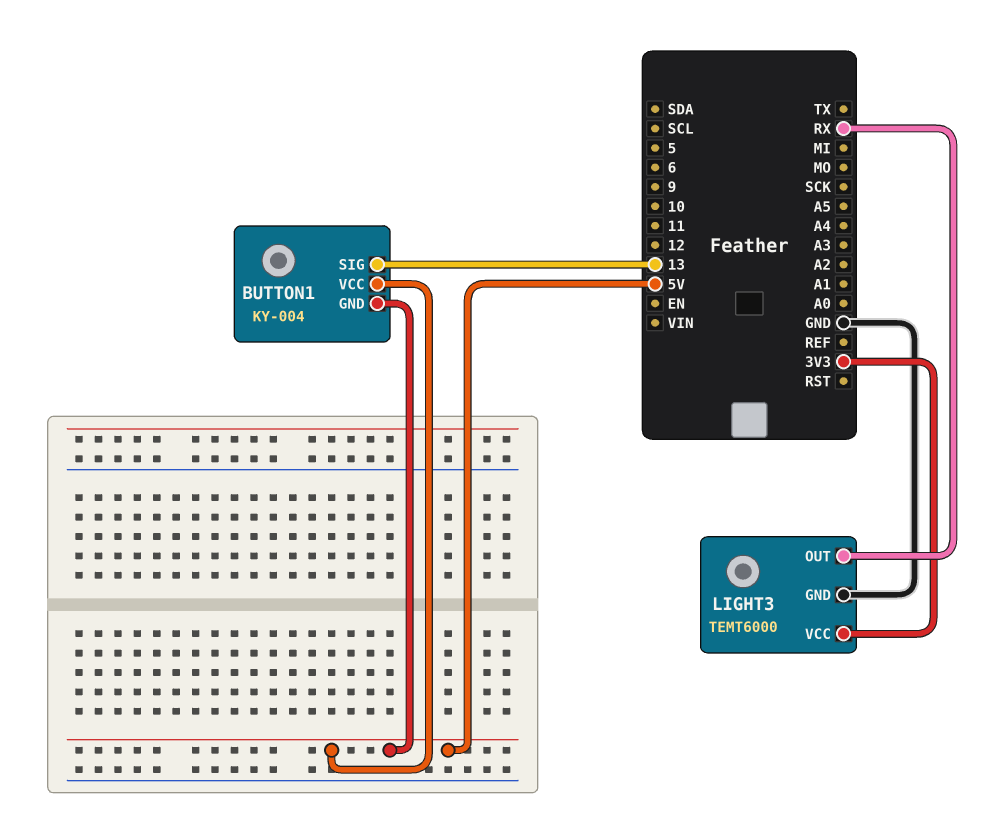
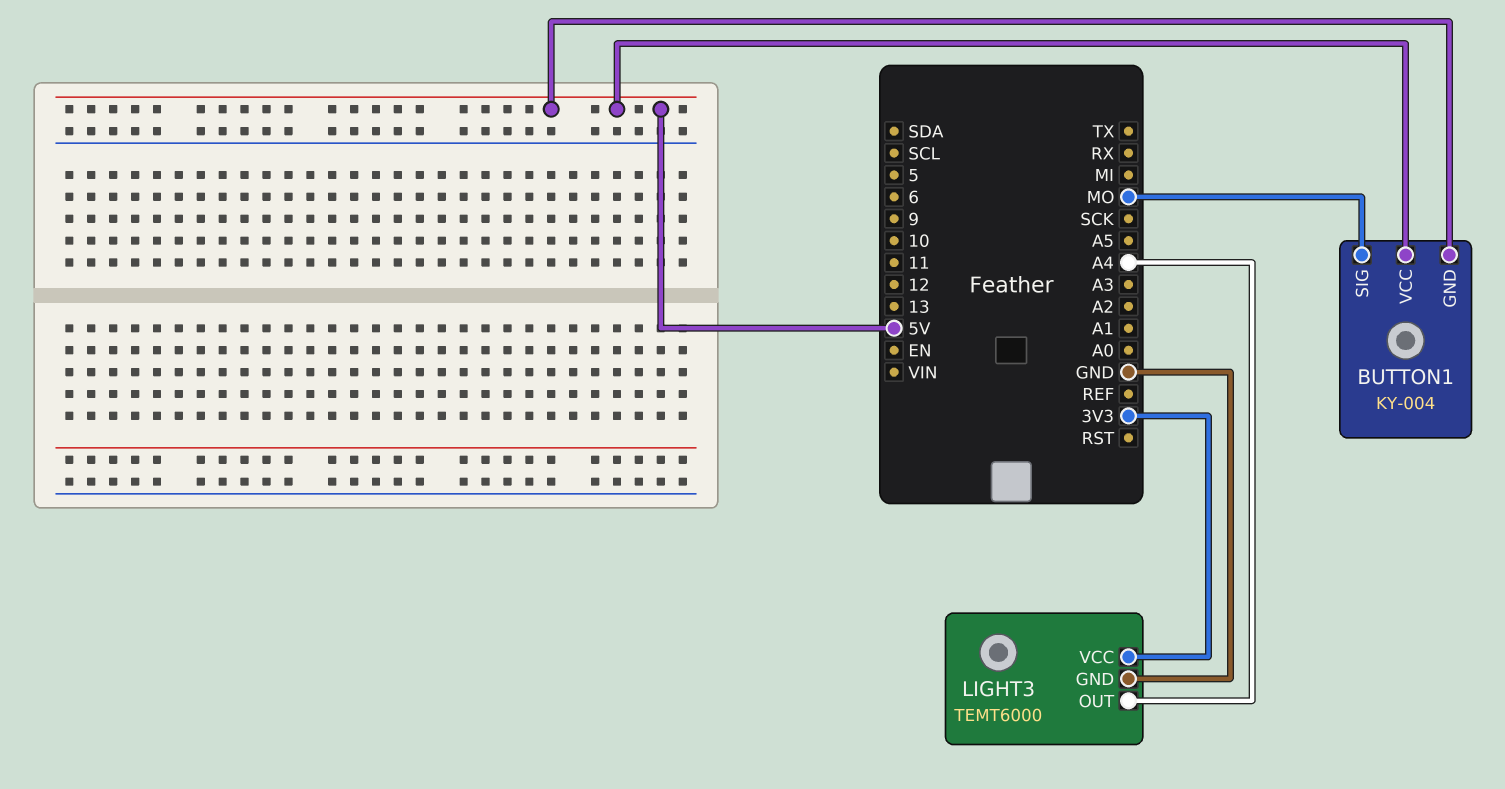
BUTTON1 pin SIG: 13 -> MO
LIGHT3 pin OUT: RX -> A4

